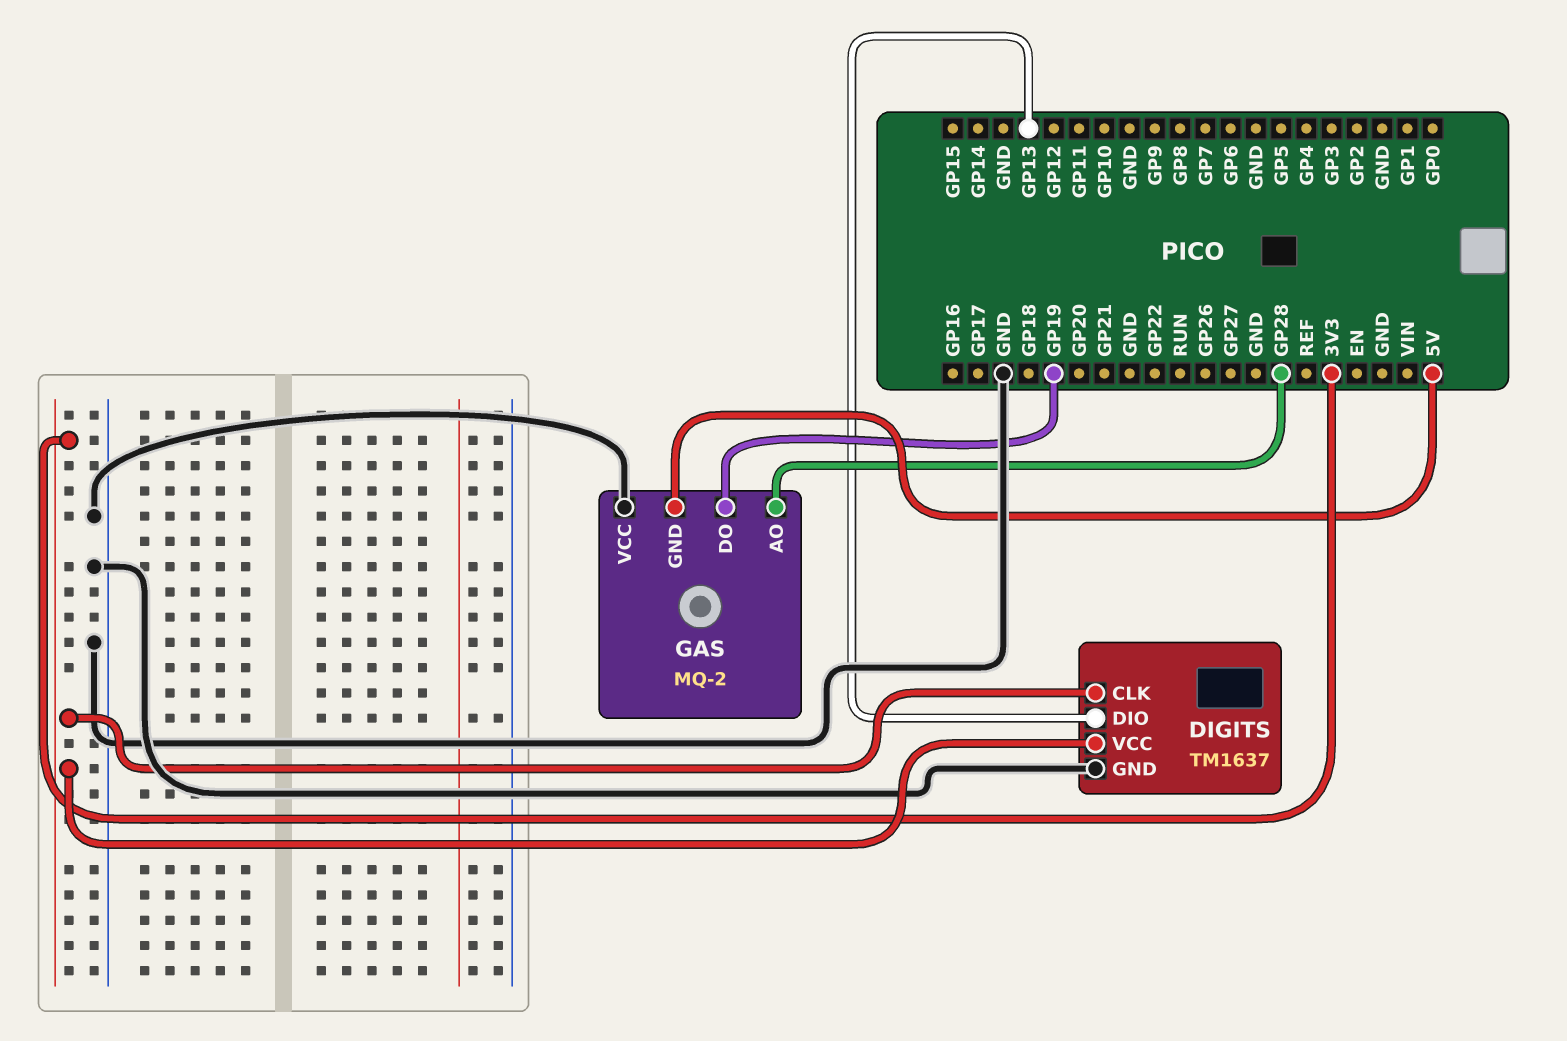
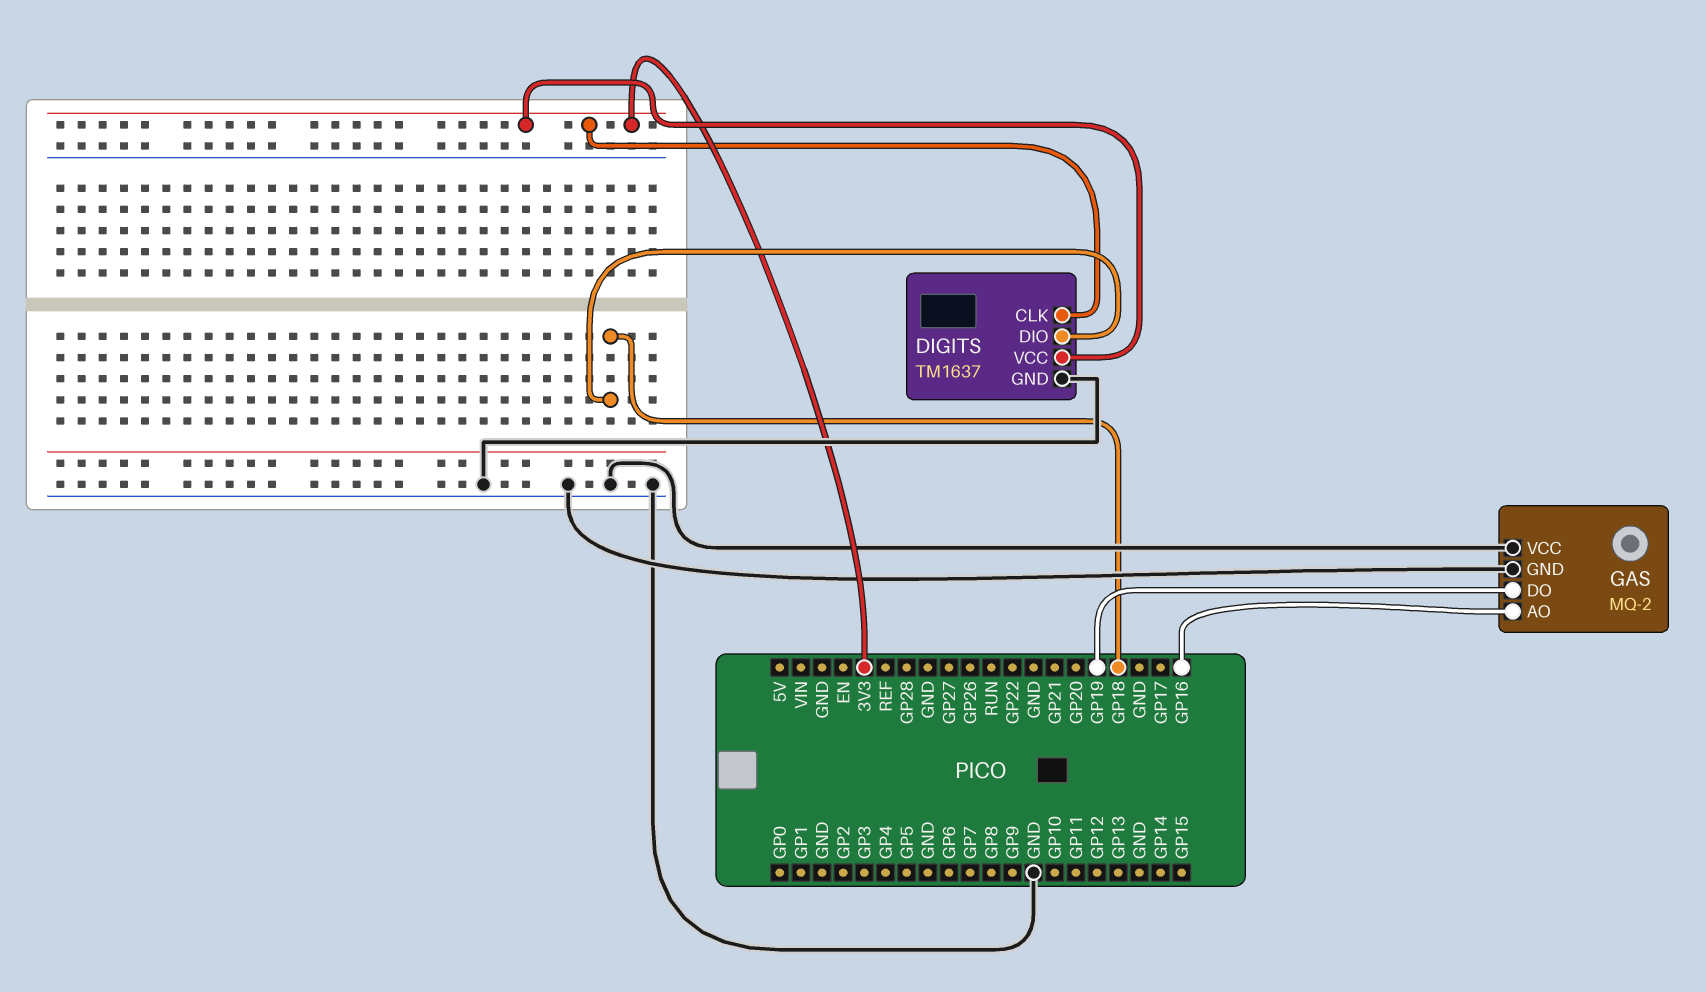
DIGITS pin DIO: GP13 -> GP18
GAS pin AO: GP28 -> GP16
GAS pin GND: 5V -> GND

